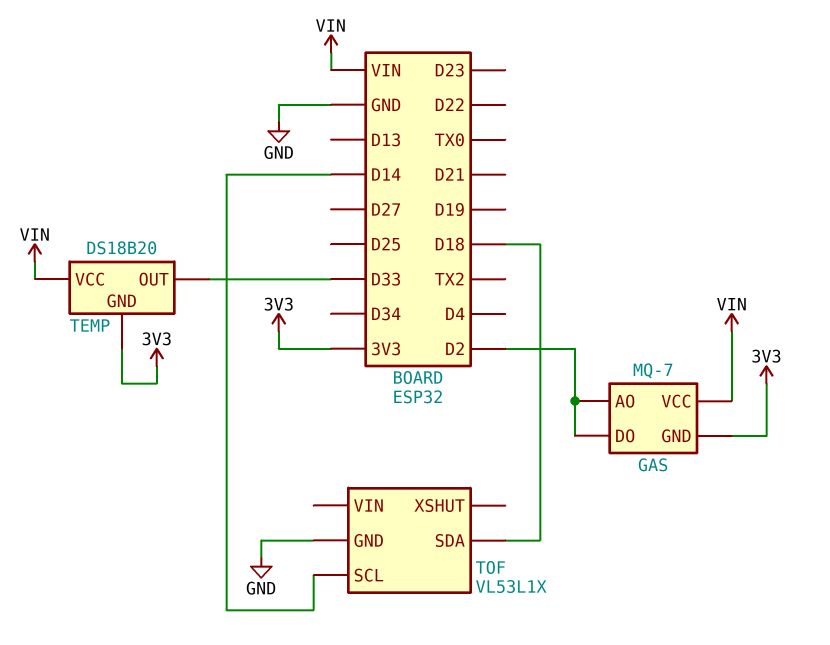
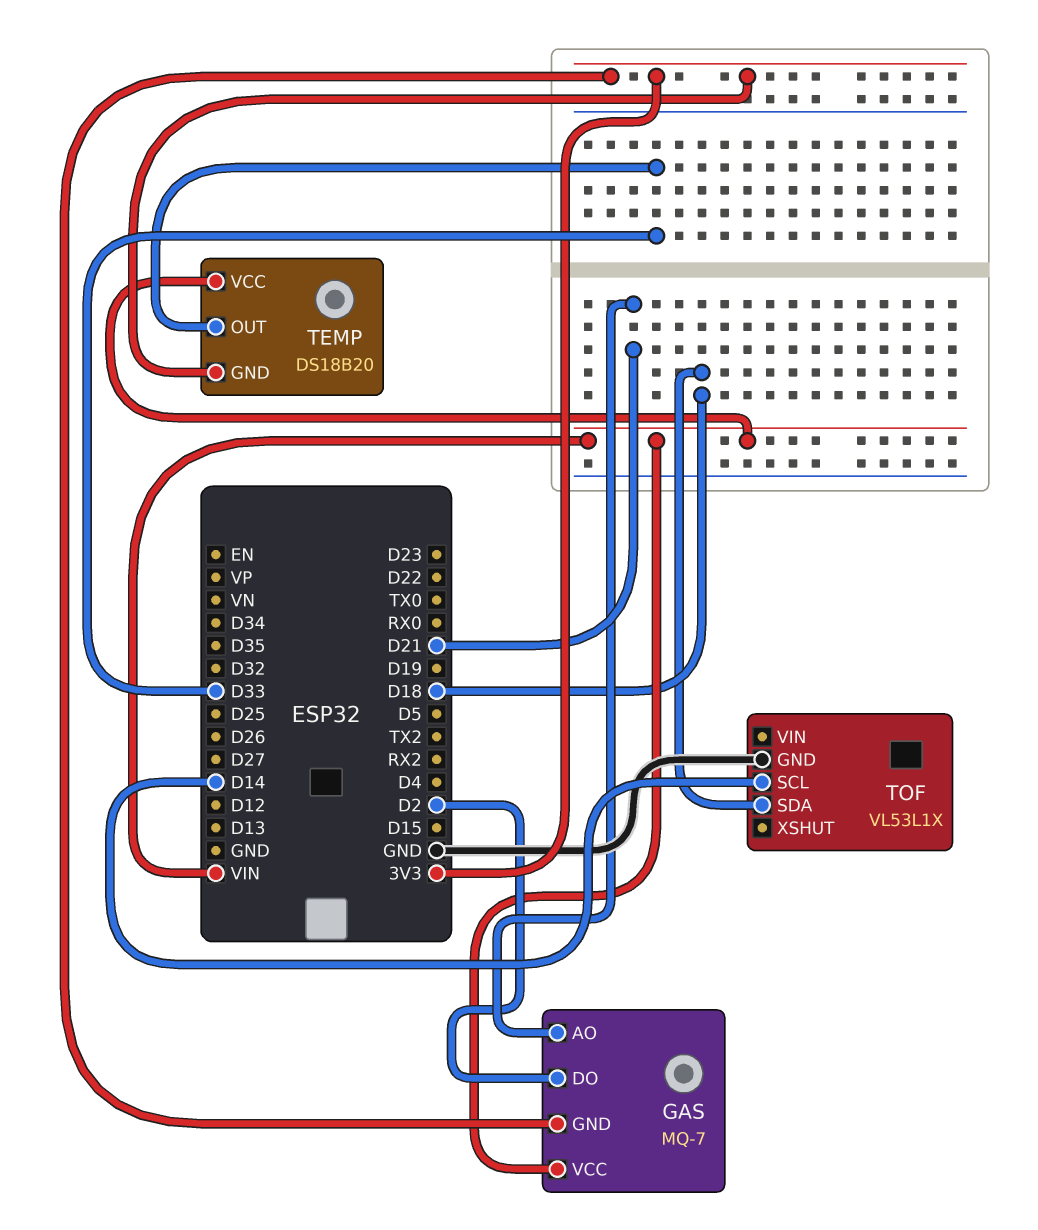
GAS pin AO: D2 -> D21

